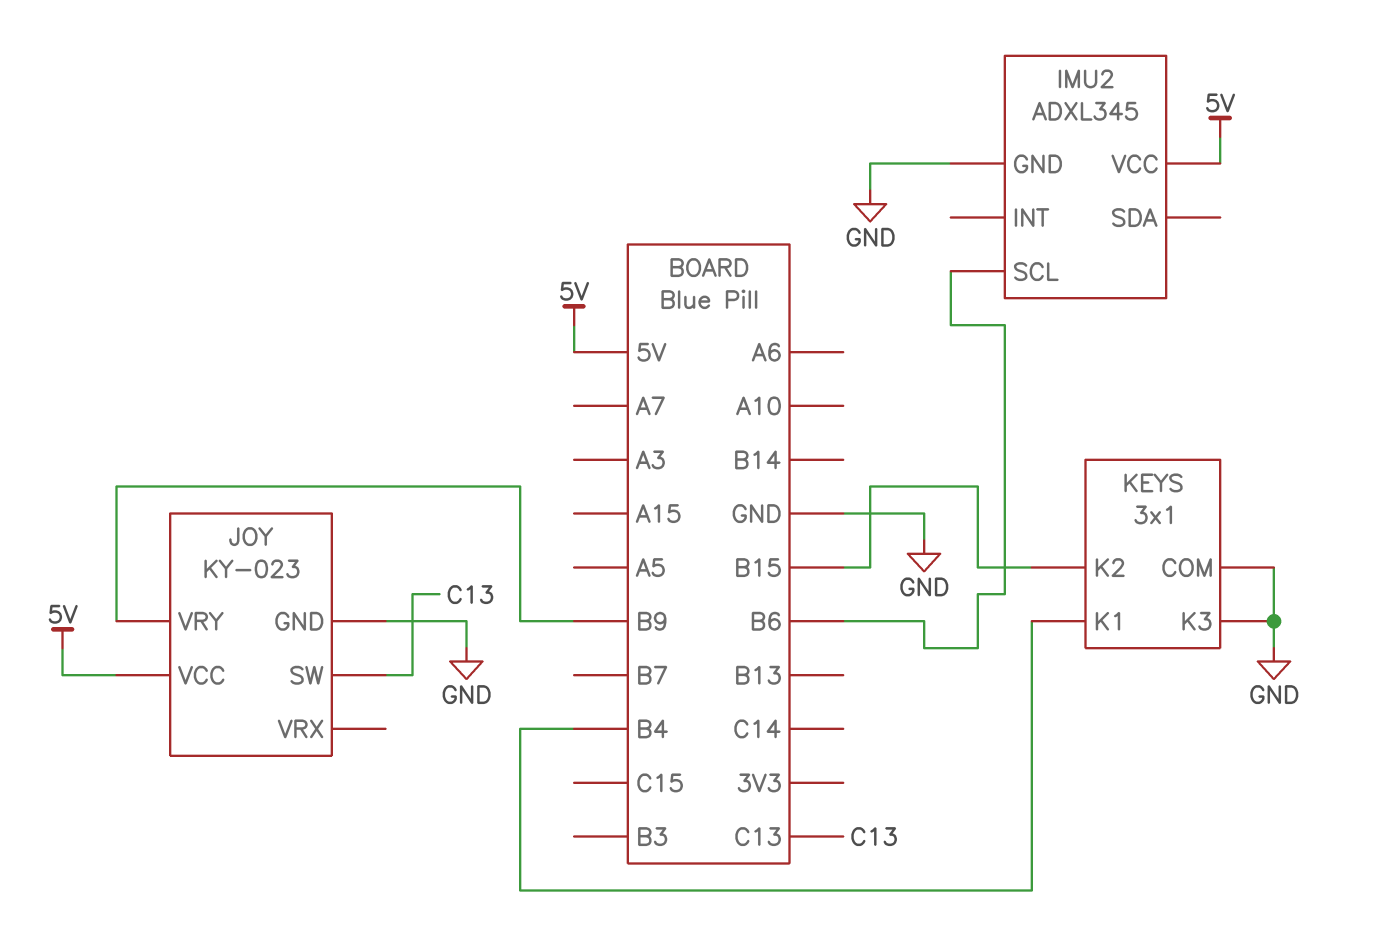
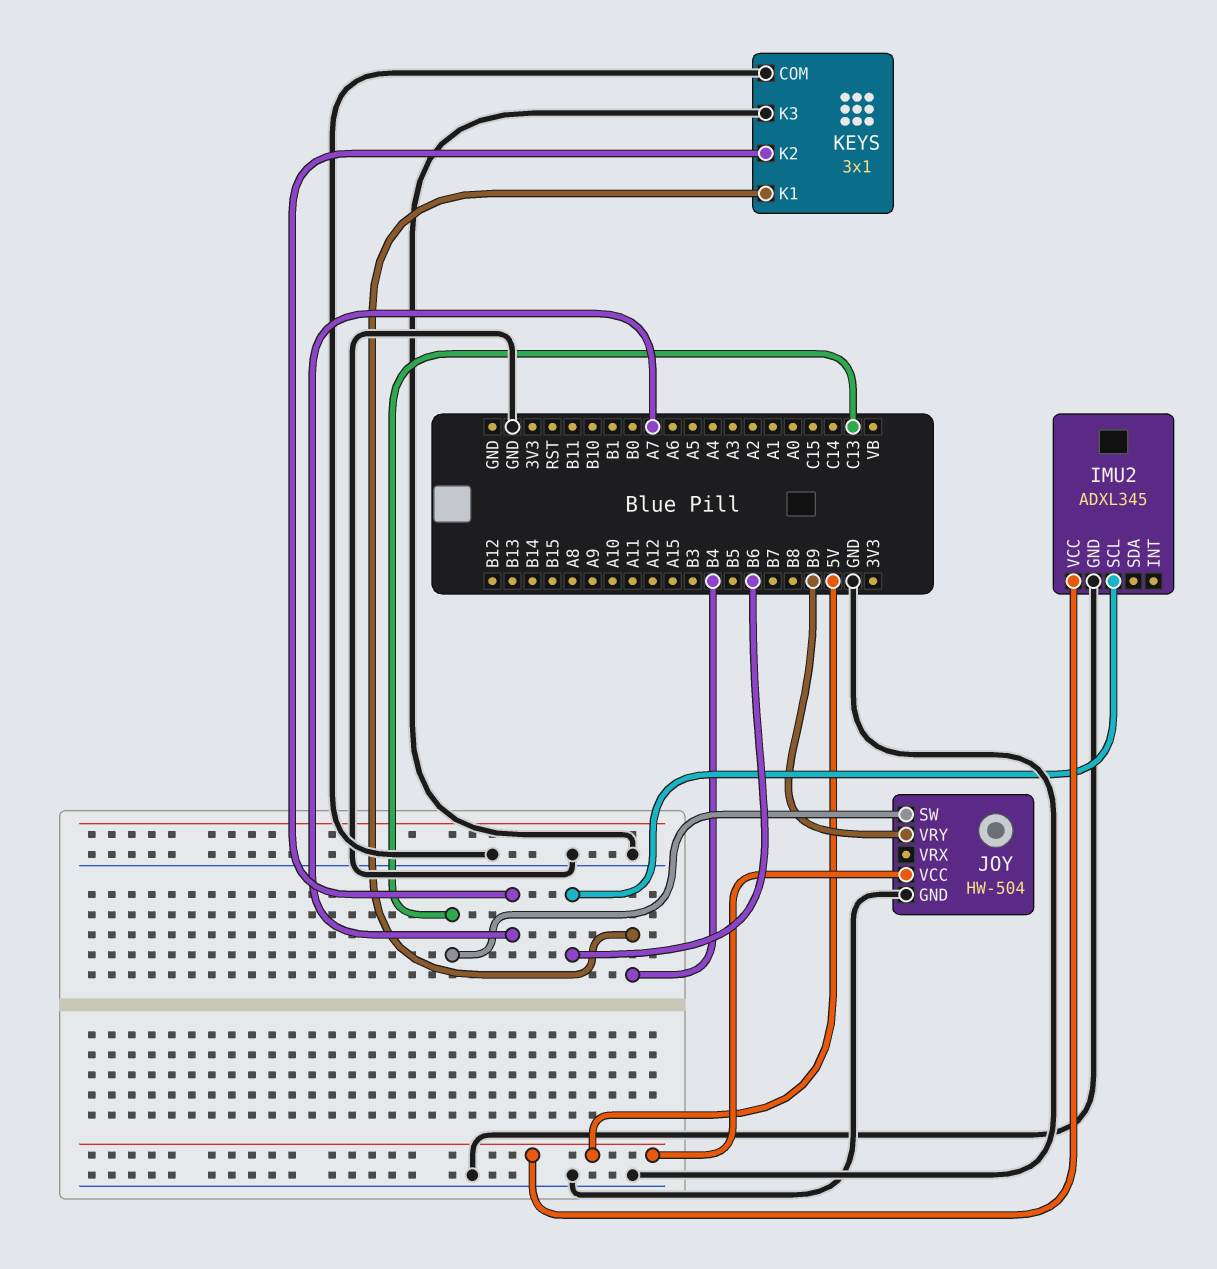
JOY: KY-023 -> HW-504
KEYS pin K2: B15 -> A7

